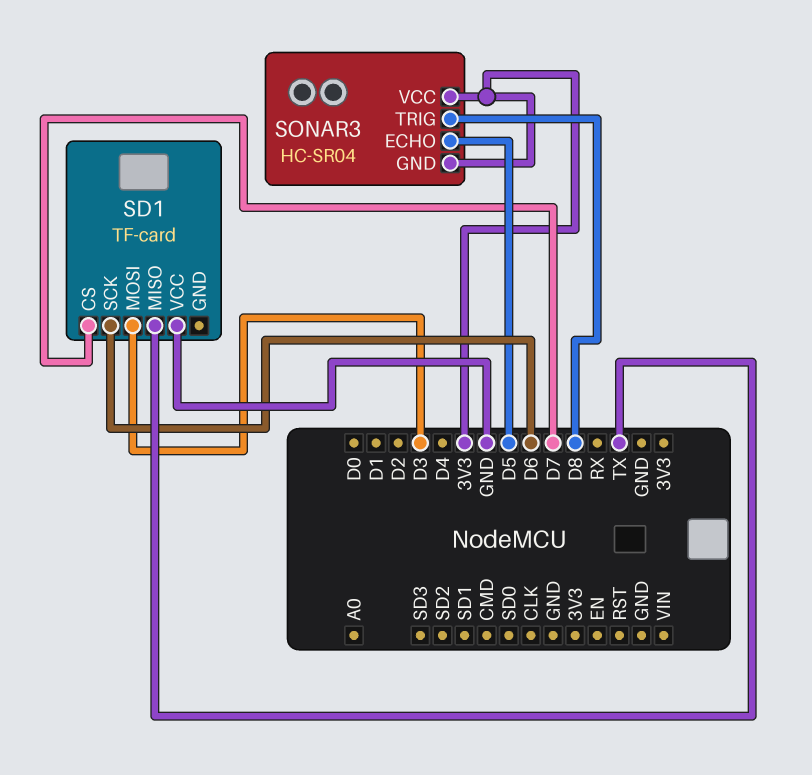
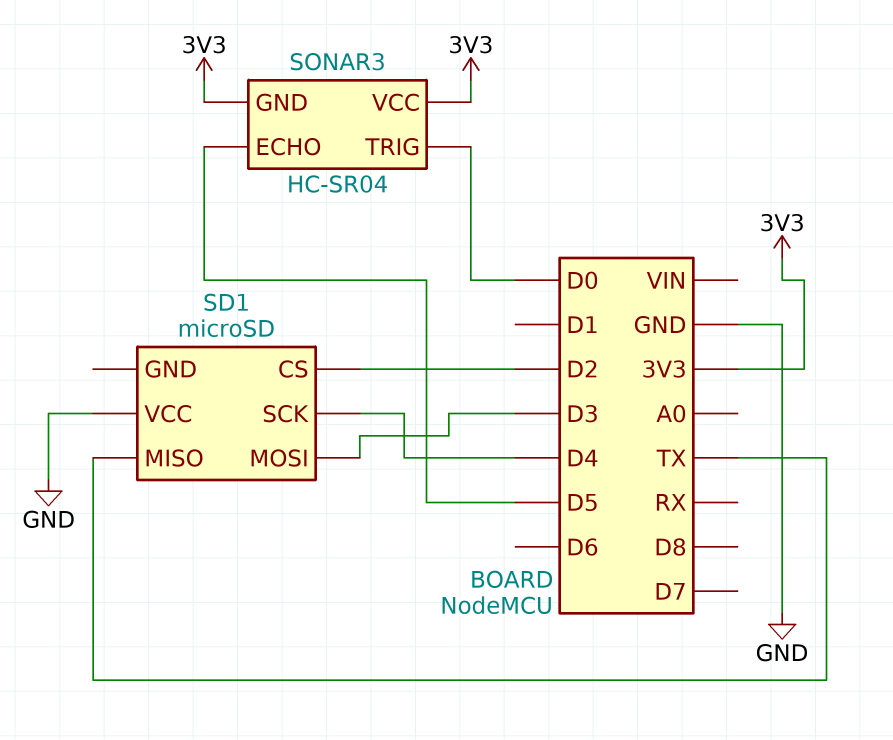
SD1: TF-card -> microSD
SD1 pin CS: D7 -> D2
SD1 pin SCK: D6 -> D4
SONAR3 pin TRIG: D8 -> D0

